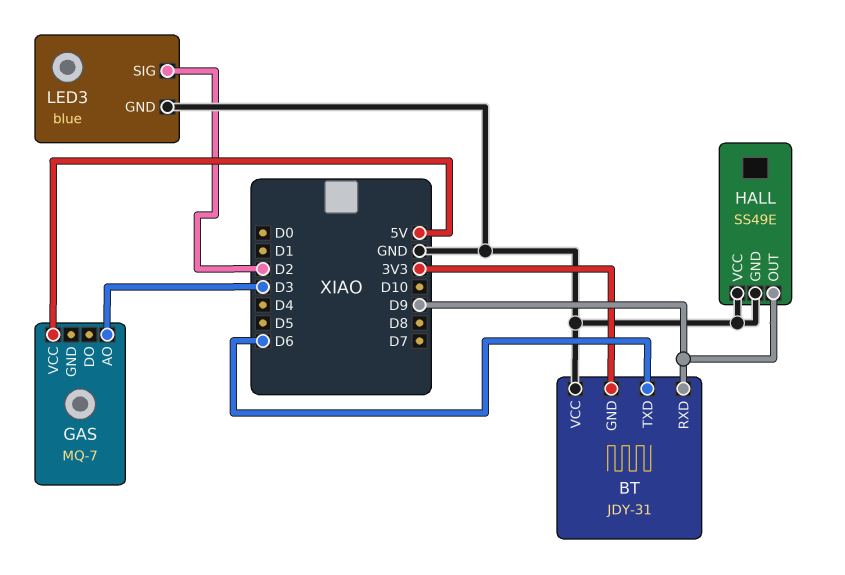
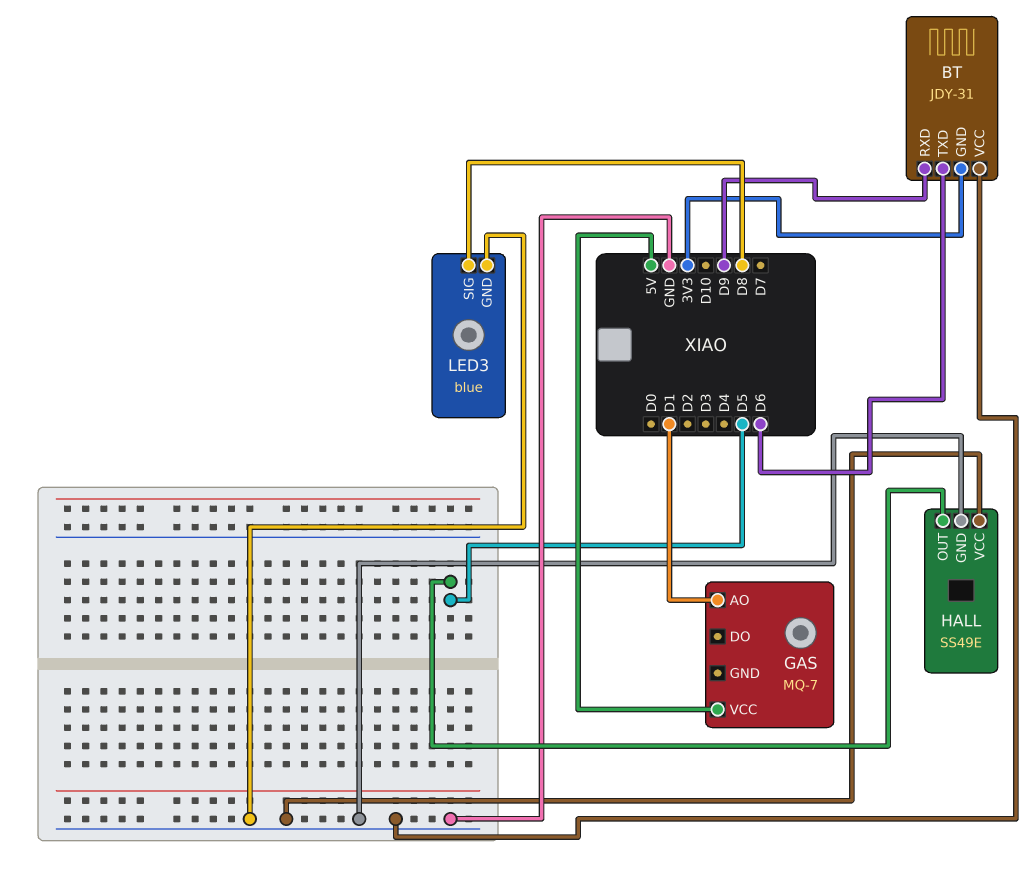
GAS pin AO: D3 -> D1
HALL pin OUT: D9 -> D5
LED3 pin SIG: D2 -> D8

